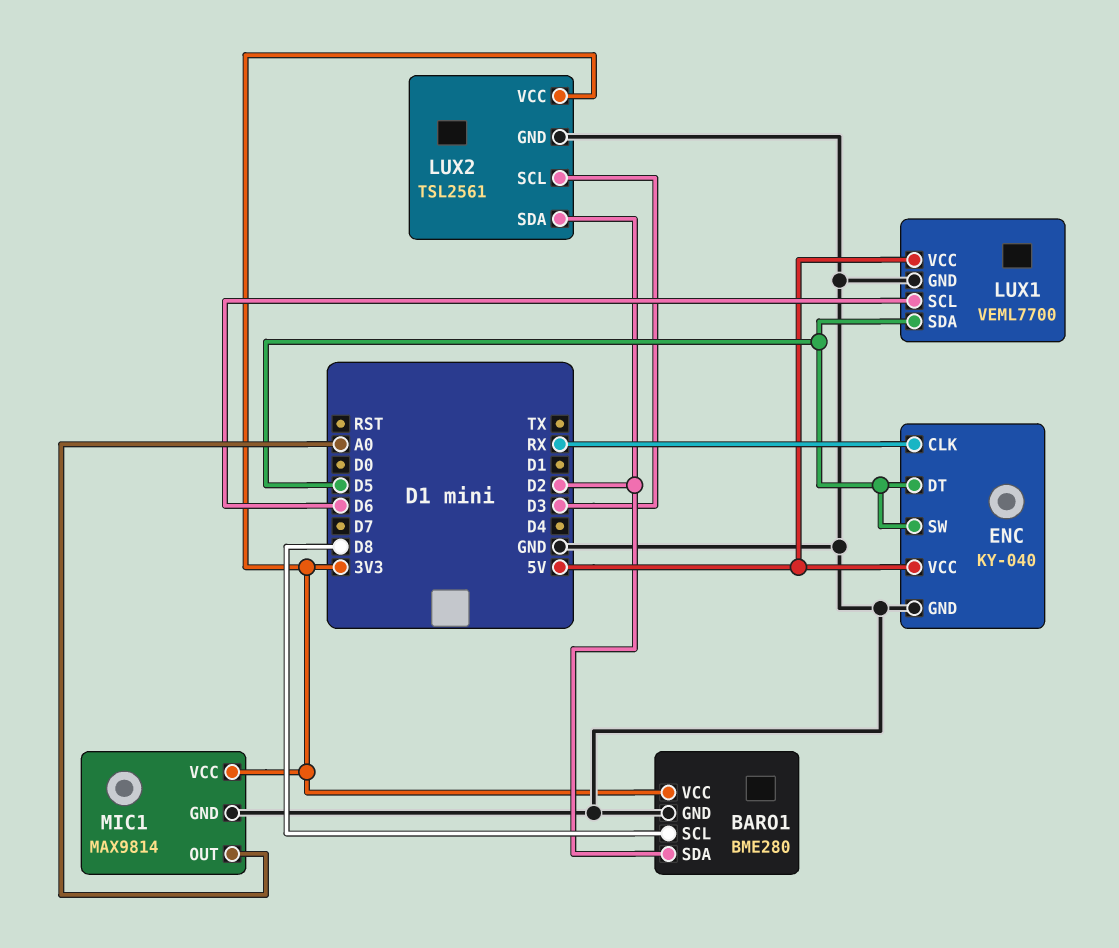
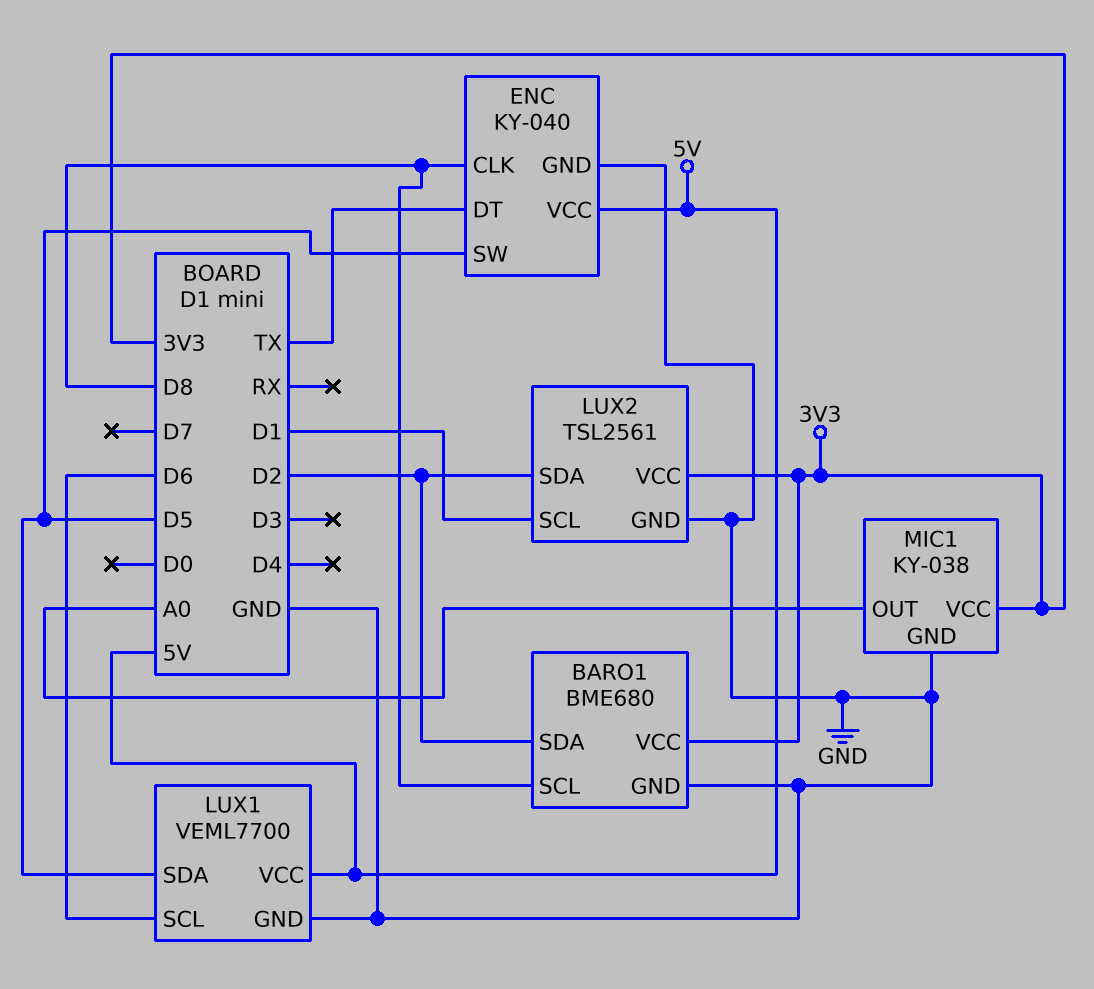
BARO1: BME280 -> BME680
ENC pin CLK: RX -> D8
ENC pin DT: D5 -> TX
LUX2 pin SCL: D3 -> D1
MIC1: MAX9814 -> KY-038

